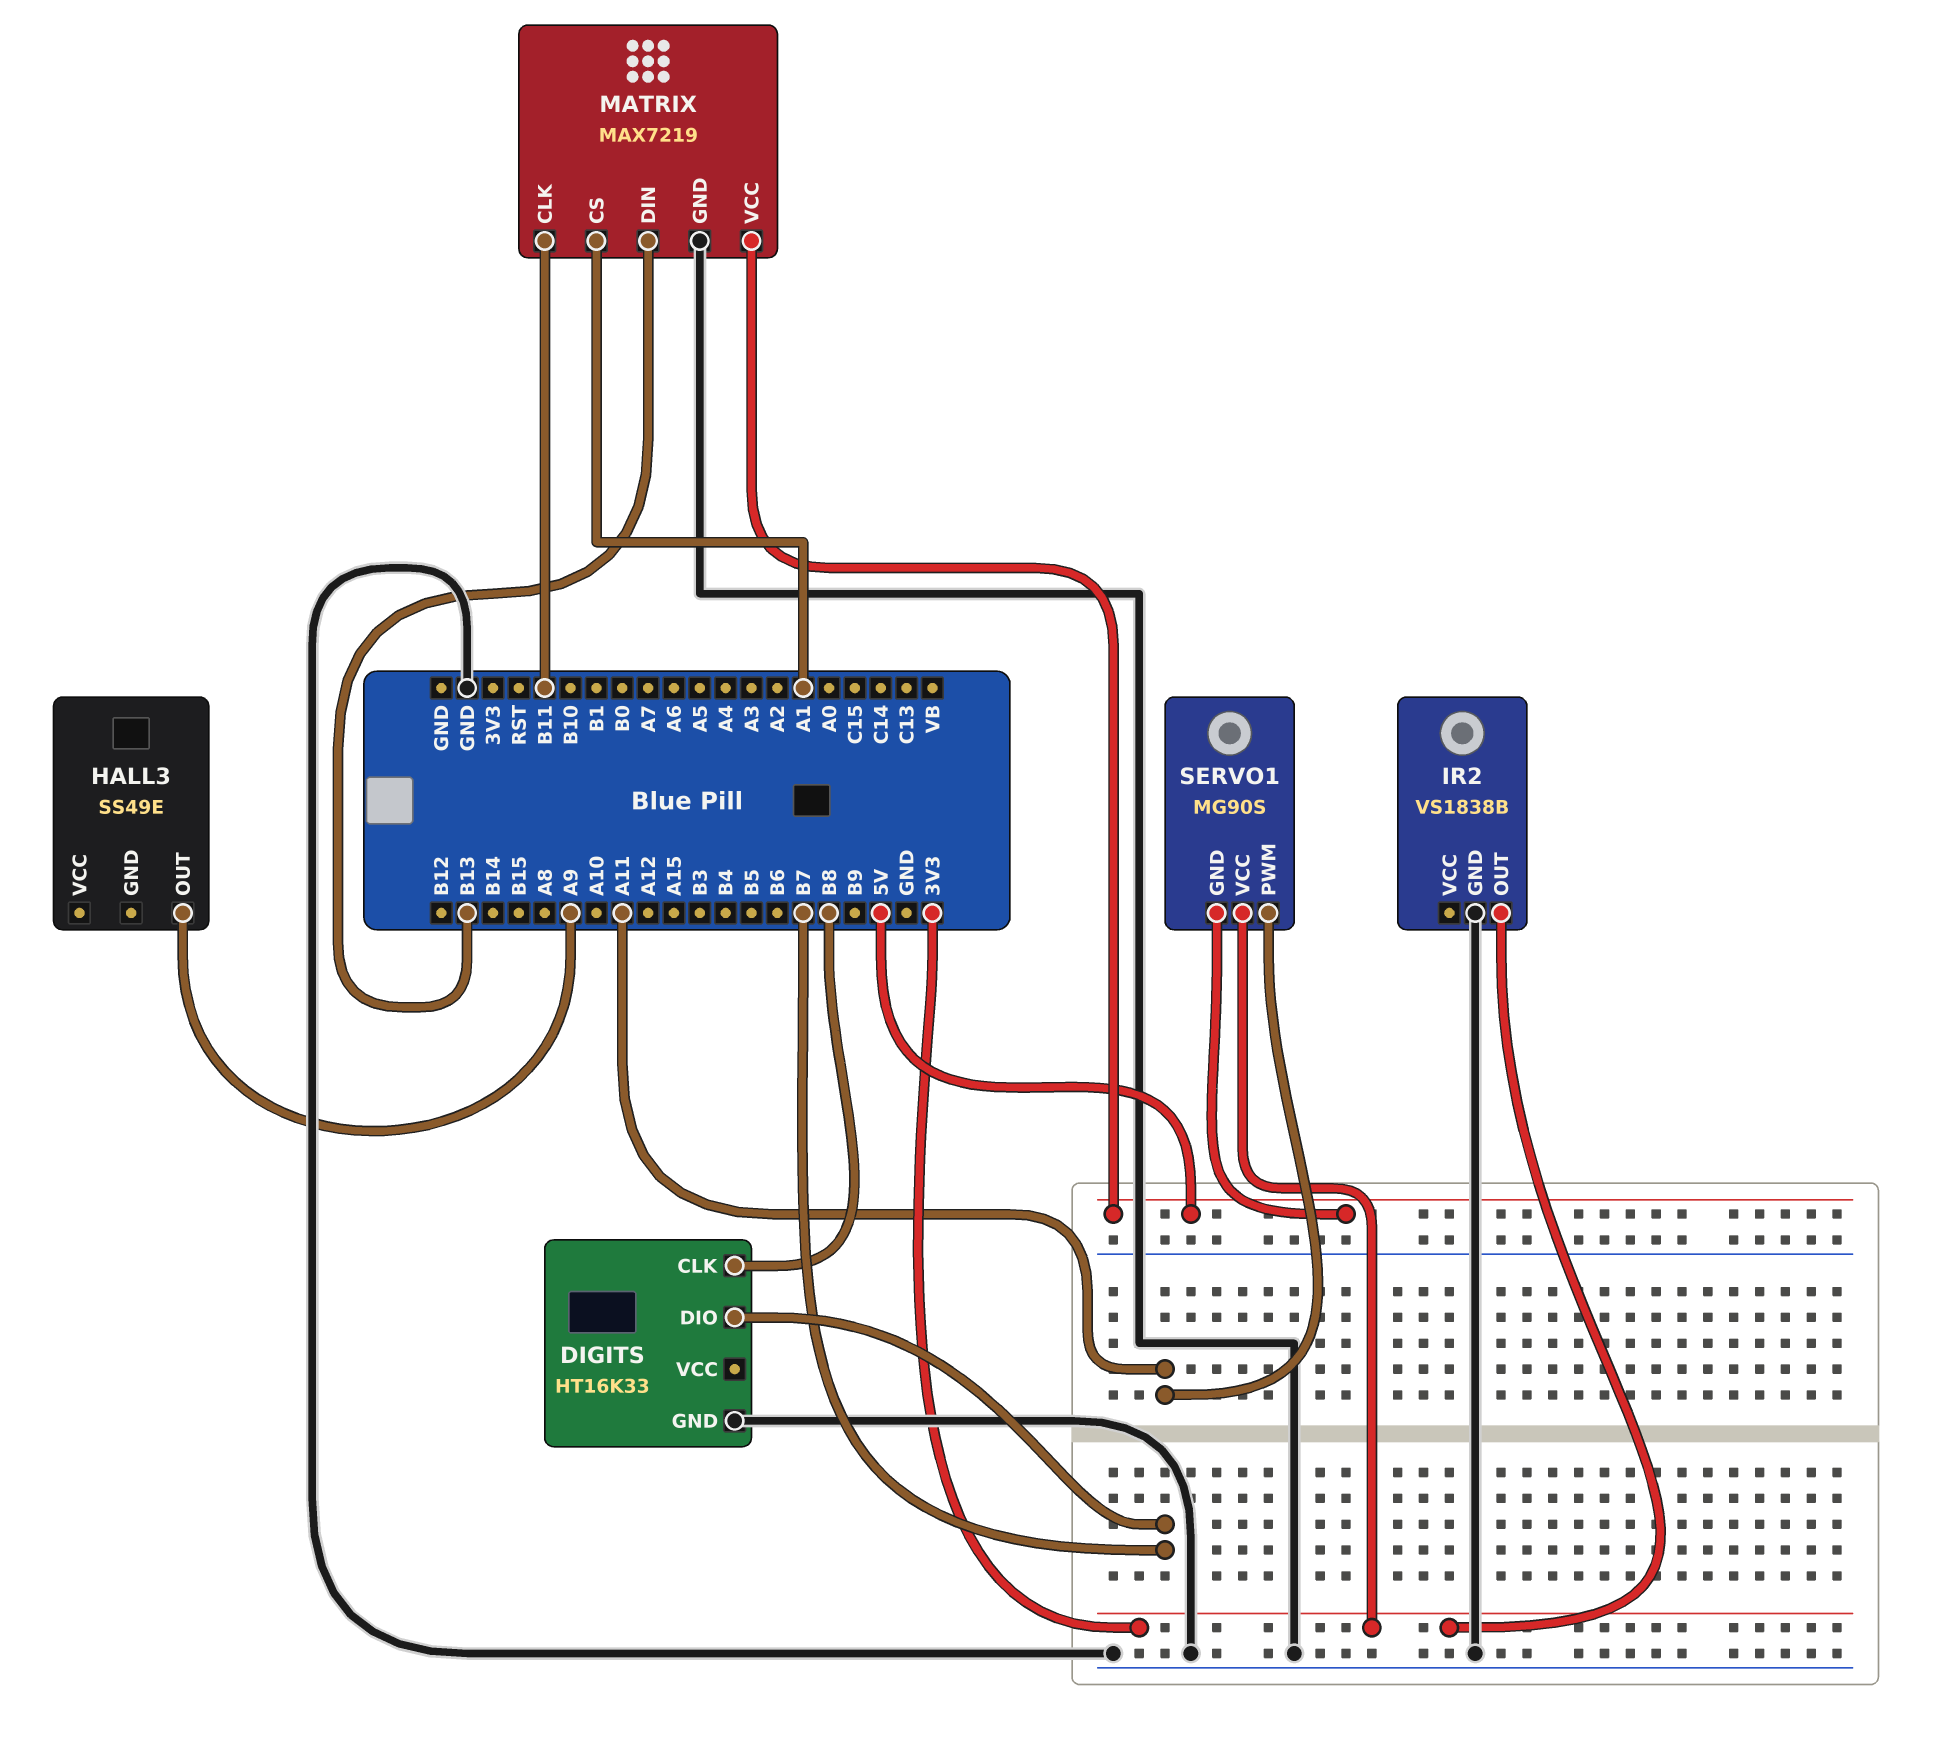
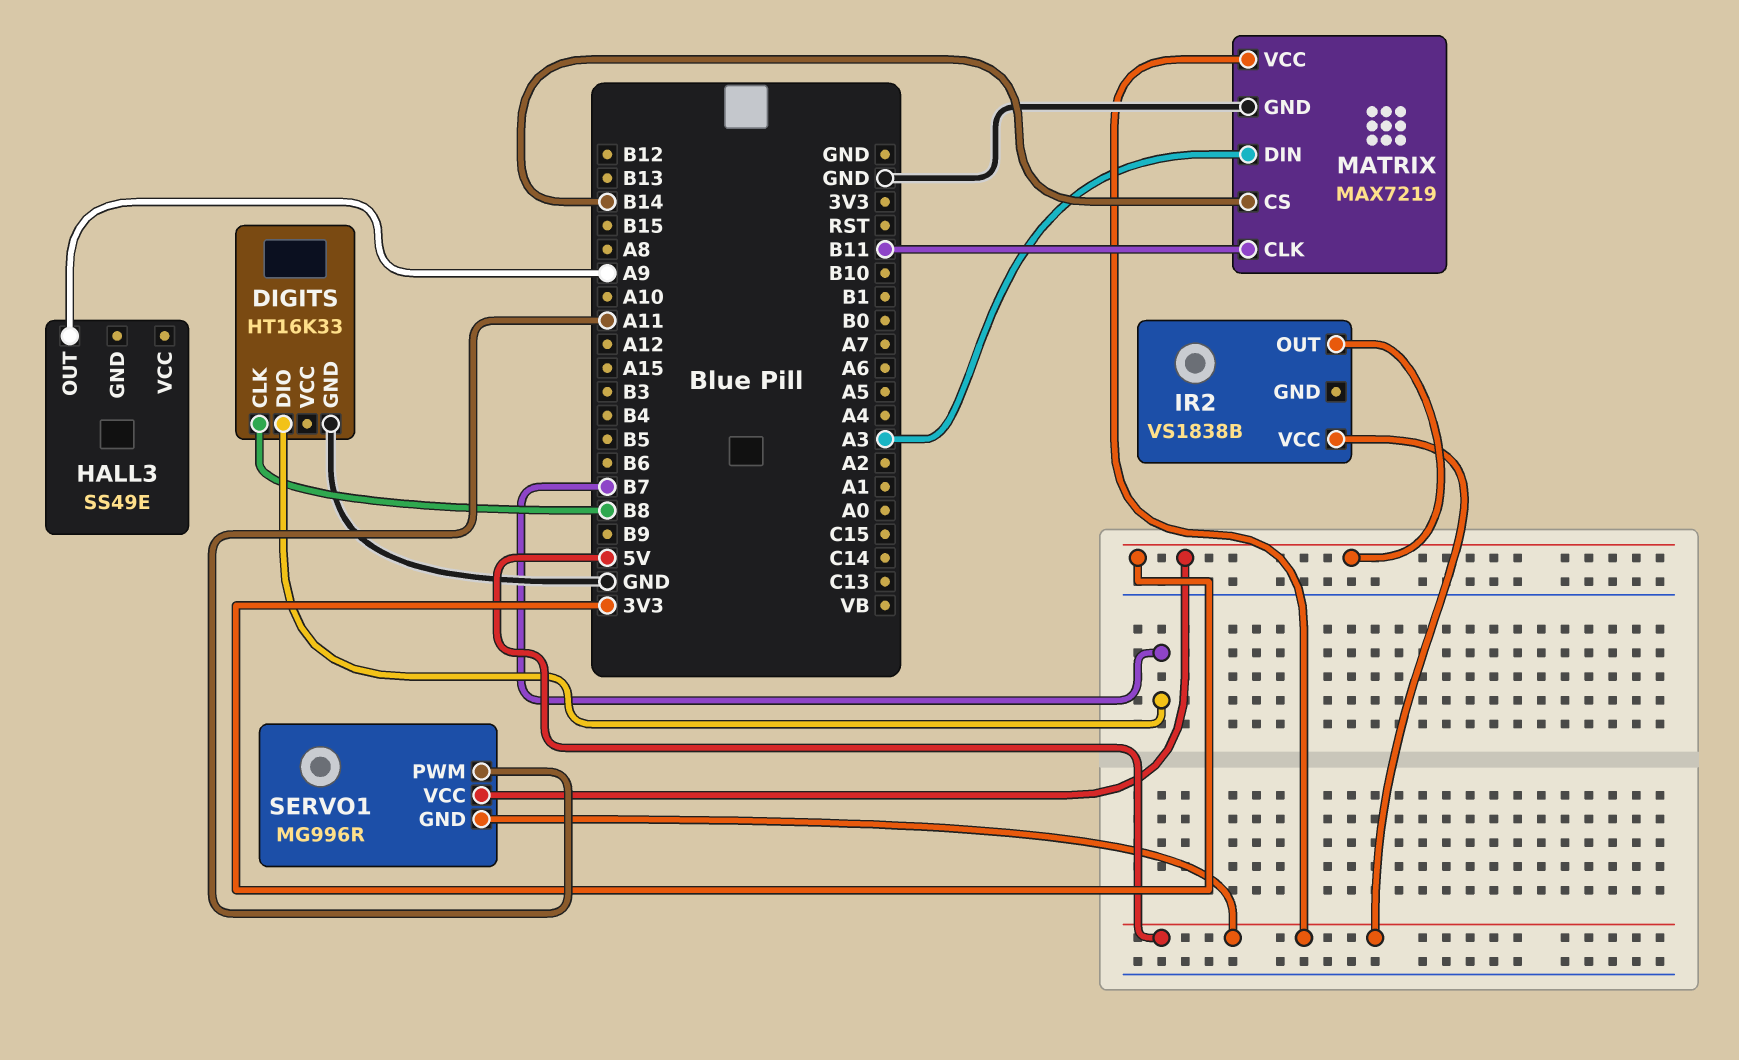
IR2 pin GND: GND -> none
IR2 pin VCC: none -> 5V
MATRIX pin CS: A1 -> B14
MATRIX pin DIN: B13 -> A3
SERVO1: MG90S -> MG996R

